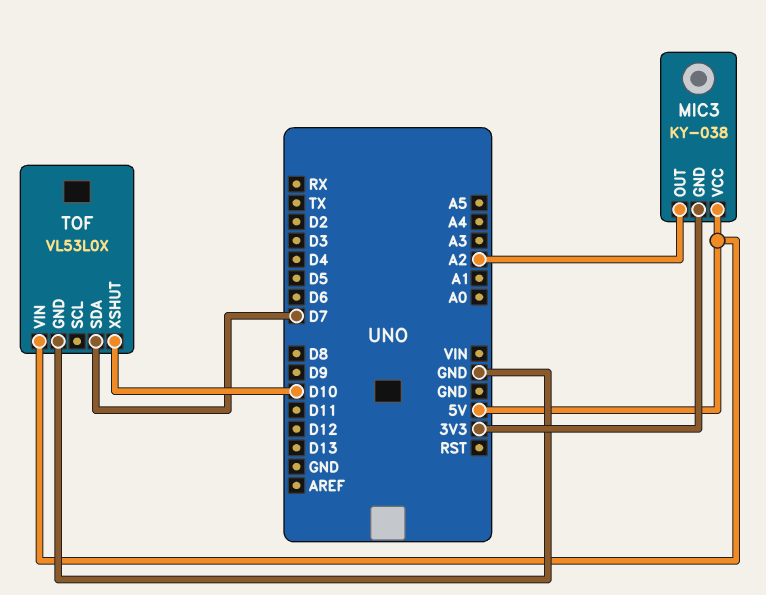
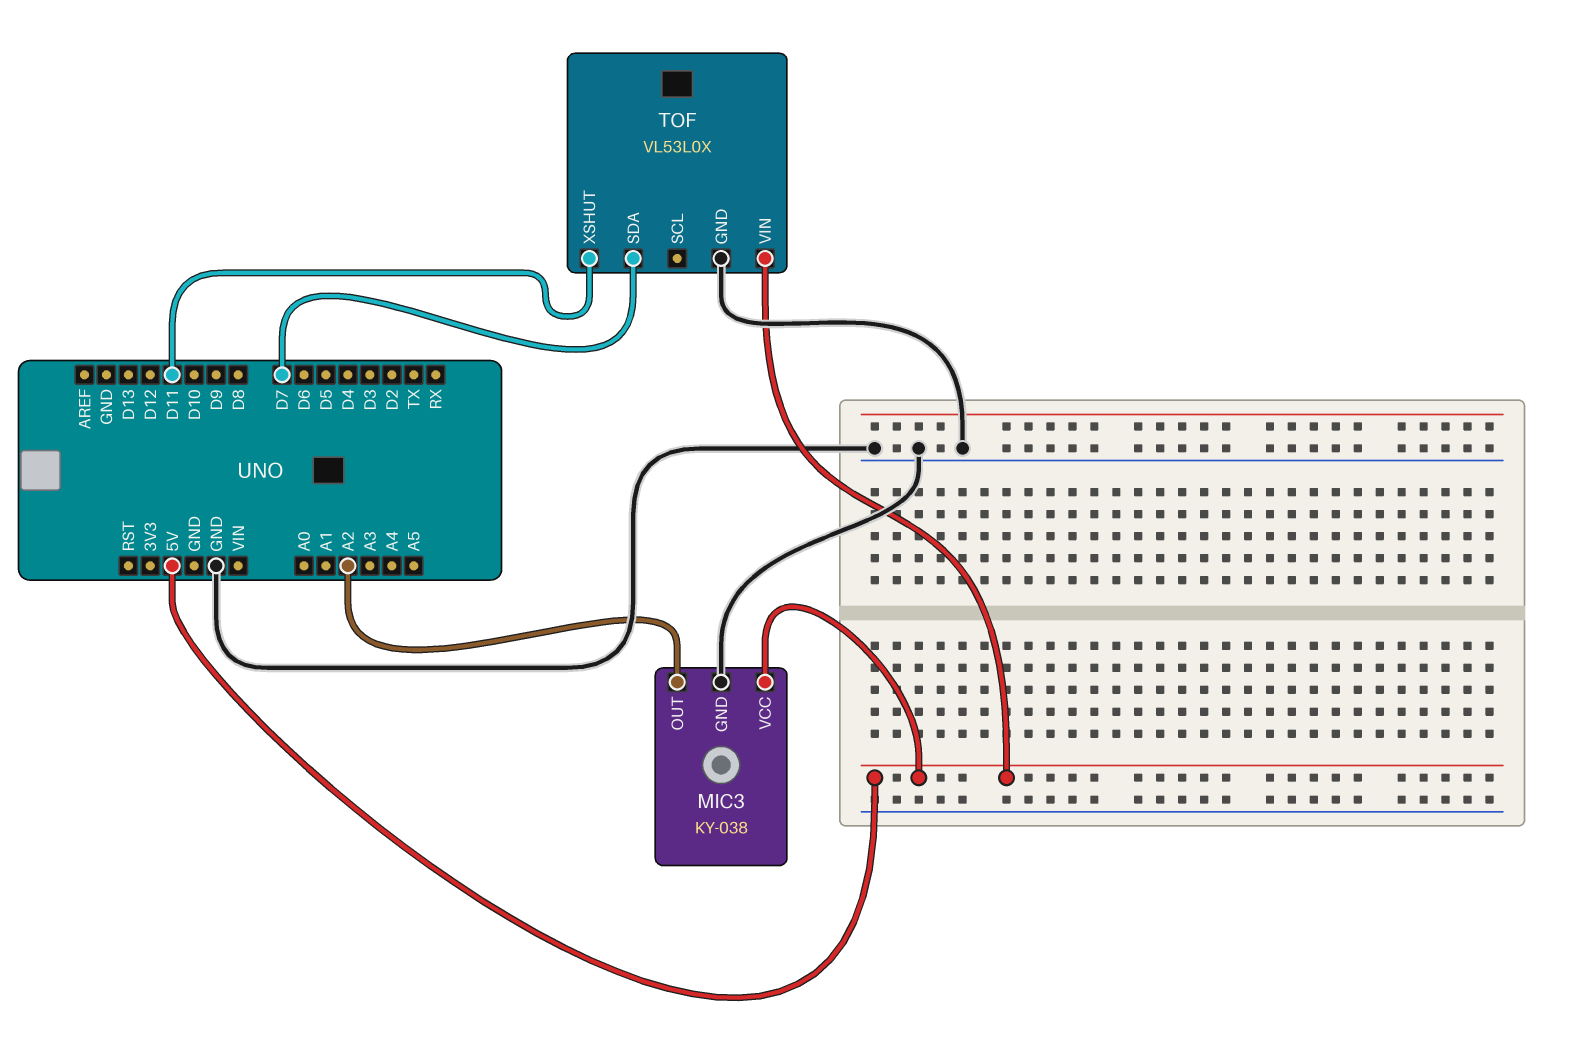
MIC3 pin GND: 3V3 -> GND
TOF pin XSHUT: D10 -> D11

